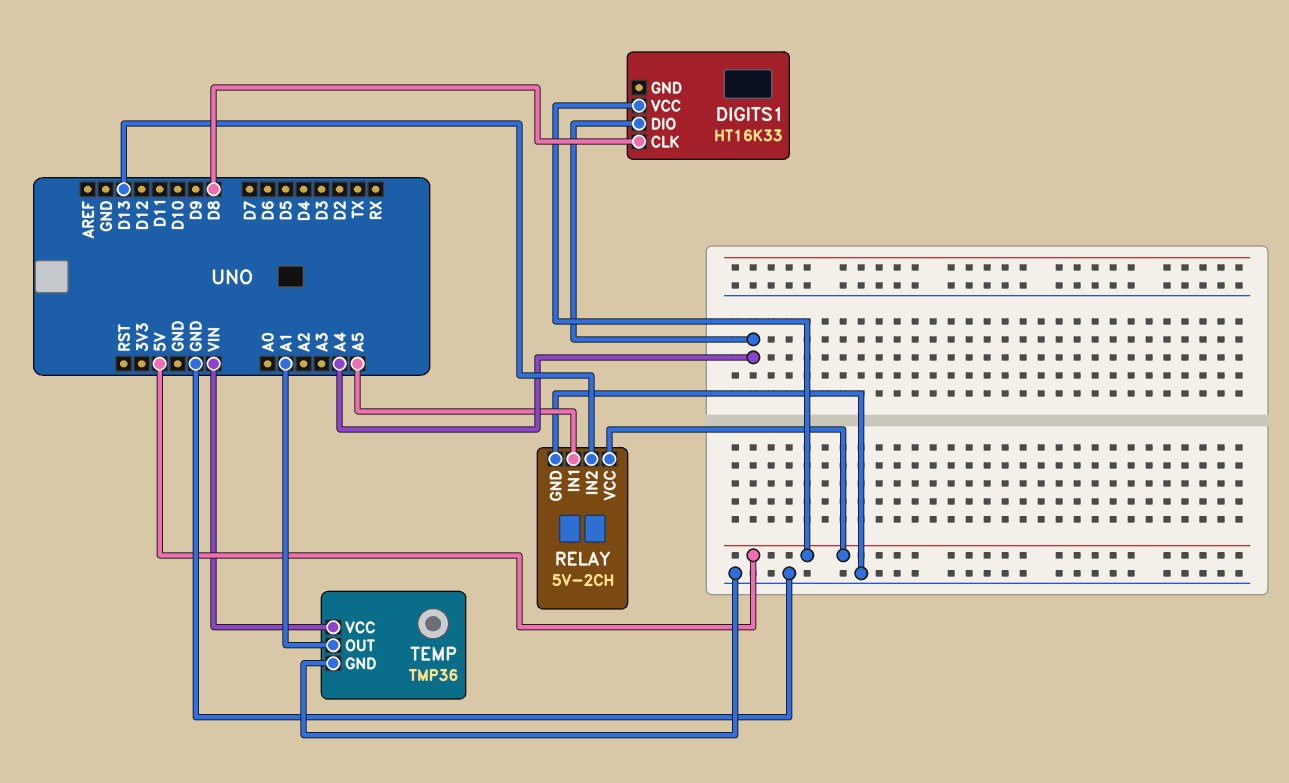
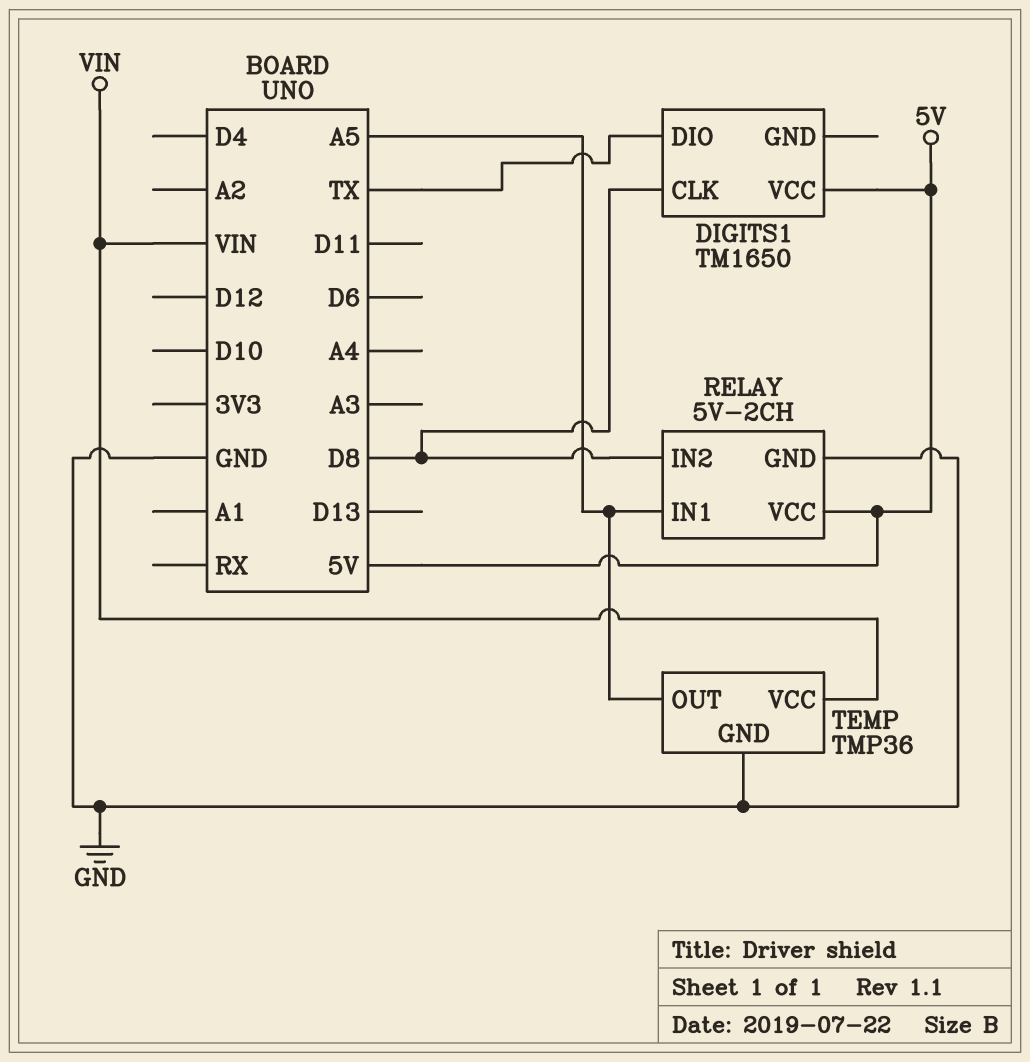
DIGITS1: HT16K33 -> TM1650
DIGITS1 pin DIO: A4 -> TX
RELAY pin IN2: D13 -> D8
TEMP pin OUT: A1 -> A5

